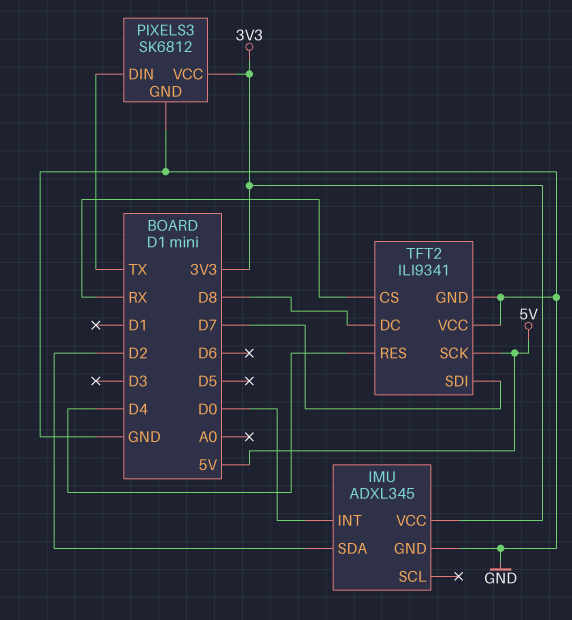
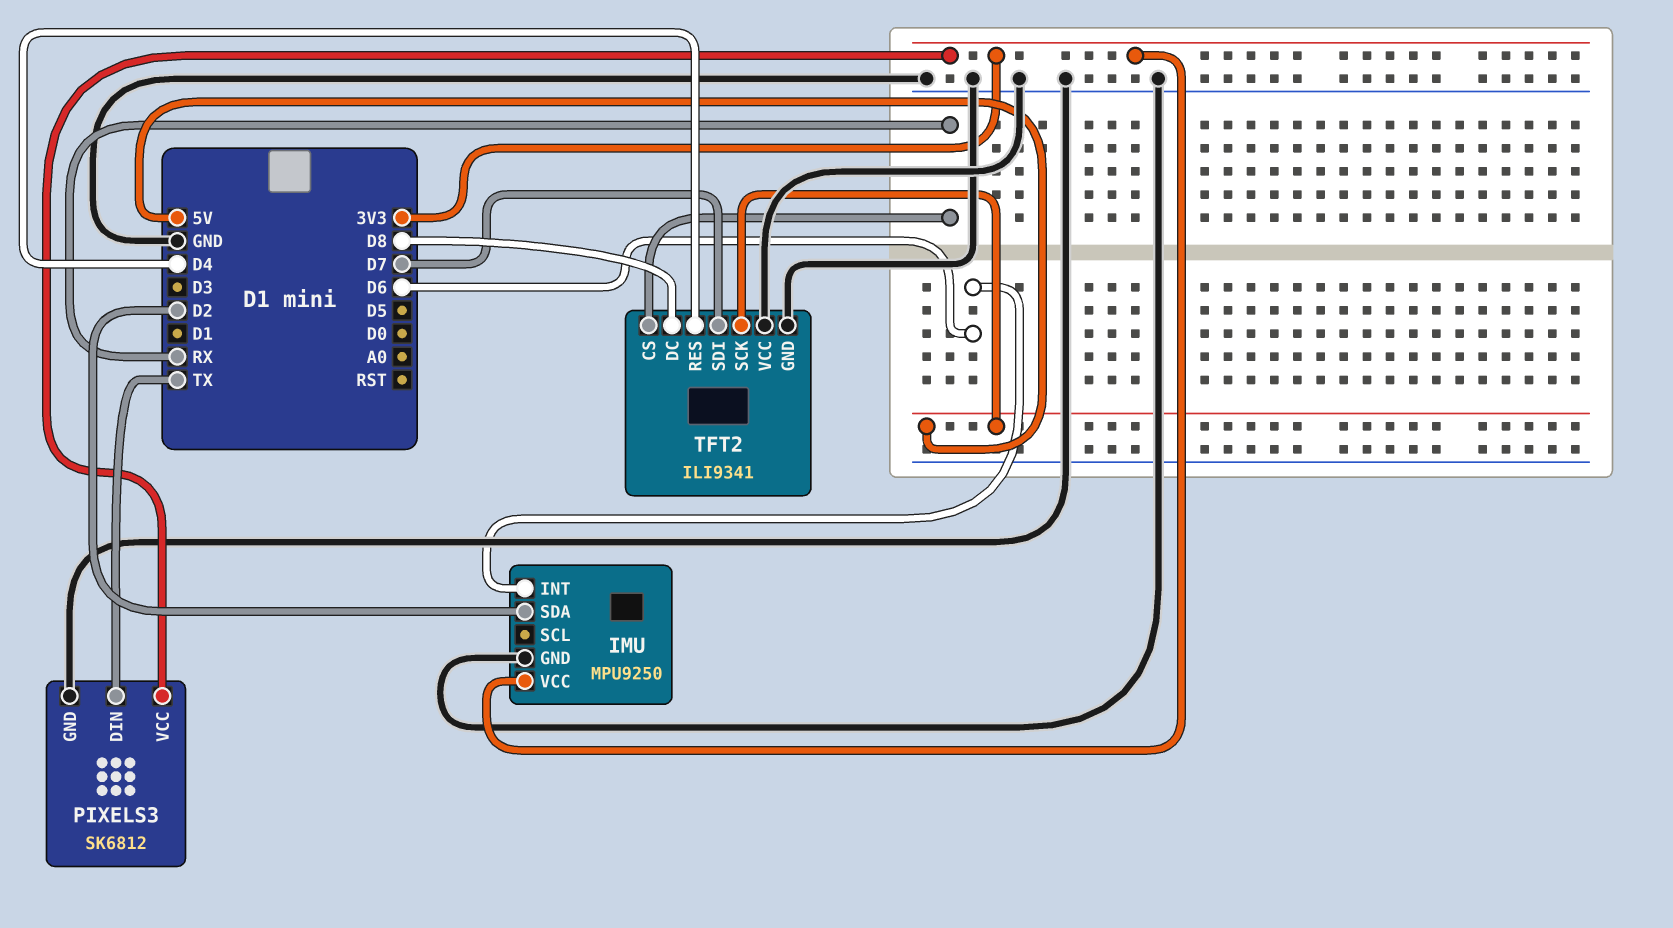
IMU: ADXL345 -> MPU9250
IMU pin INT: D0 -> D6

